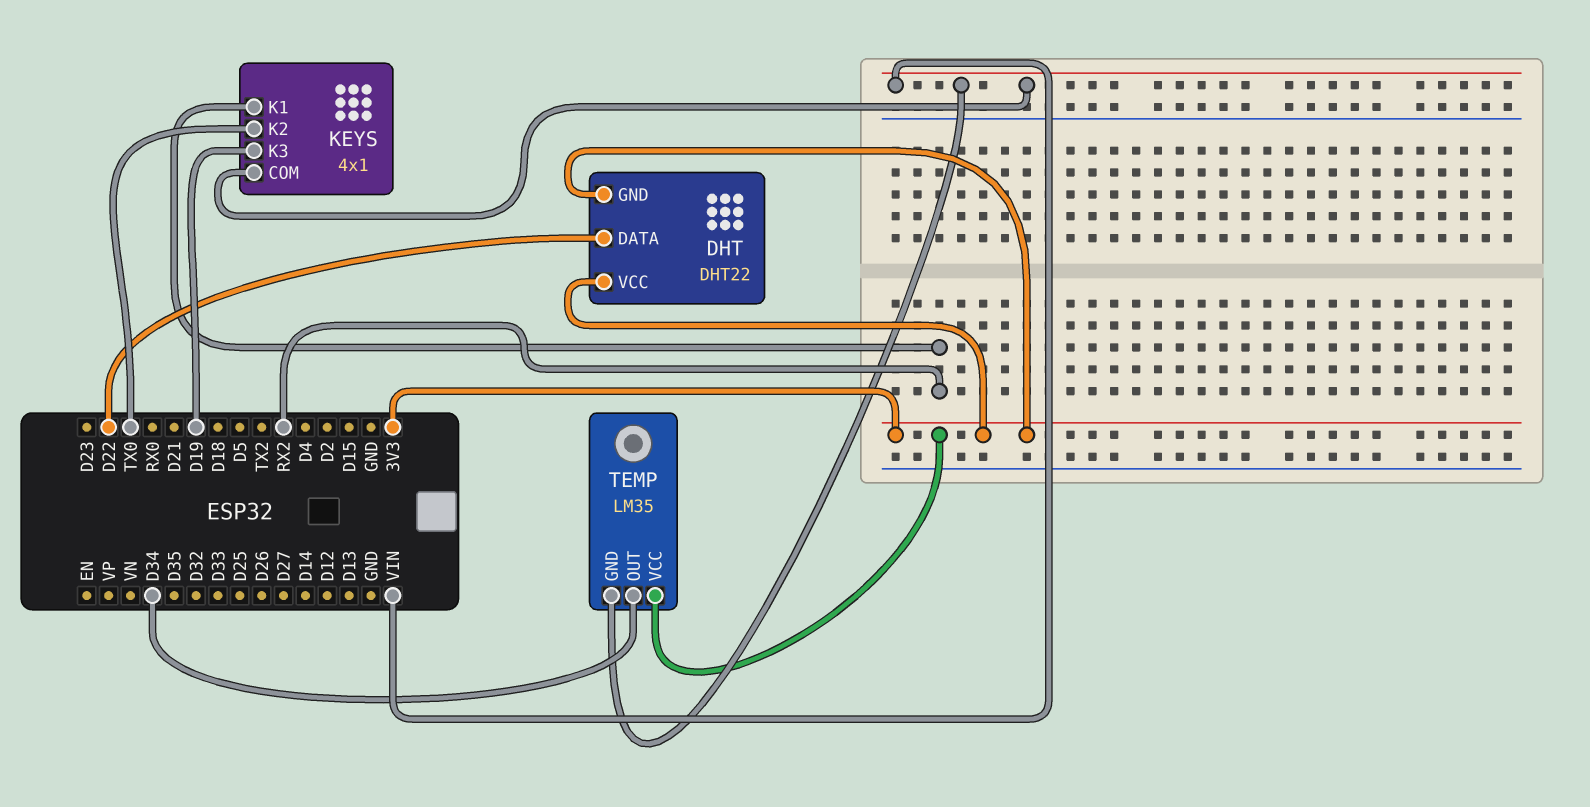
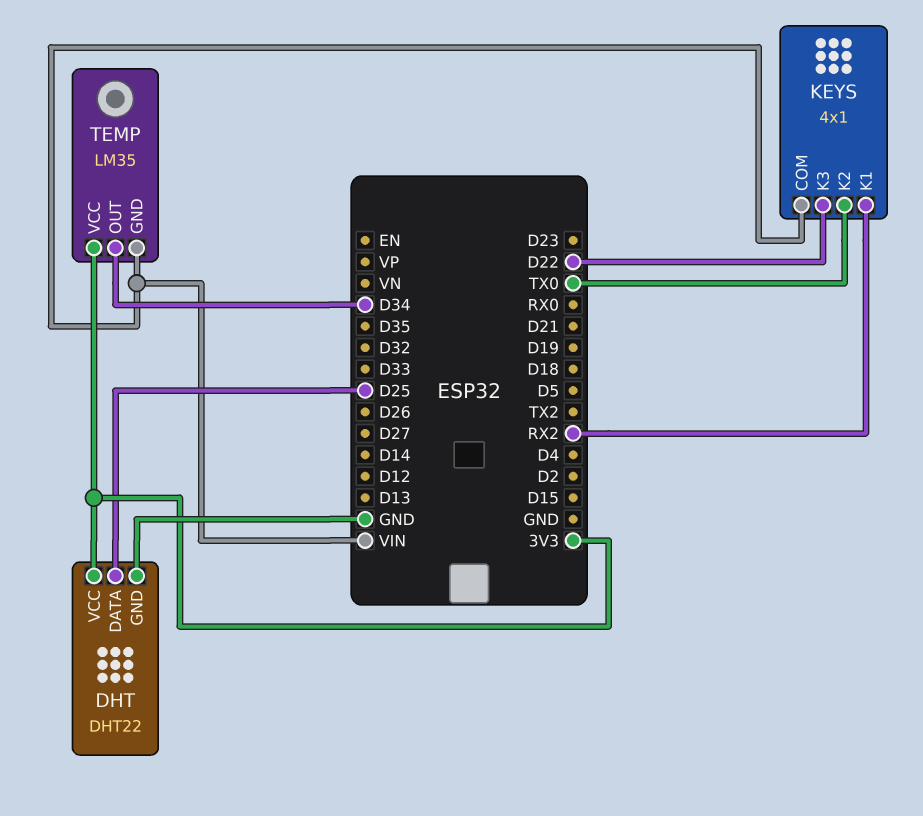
DHT pin DATA: D22 -> D25
DHT pin GND: 3V3 -> GND
KEYS pin K3: D19 -> D22

